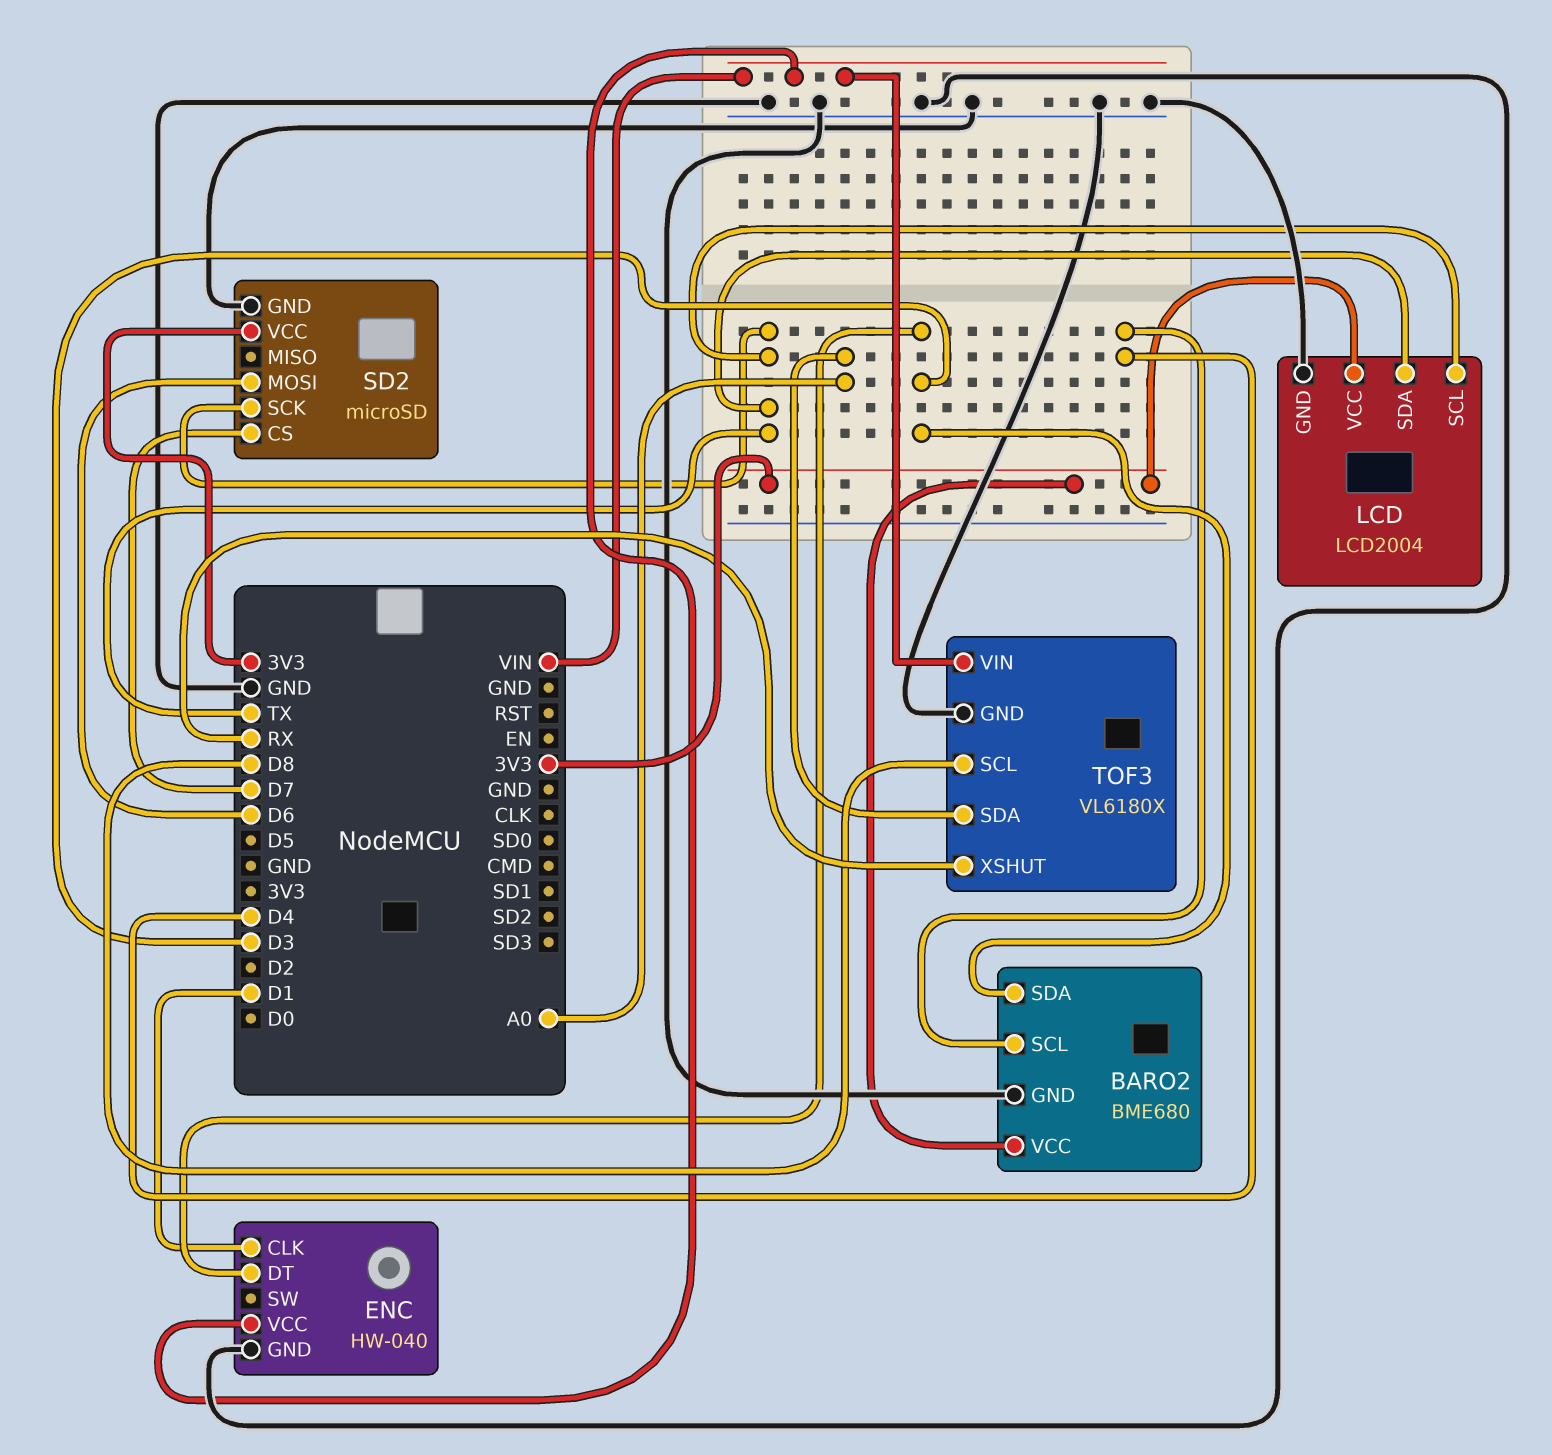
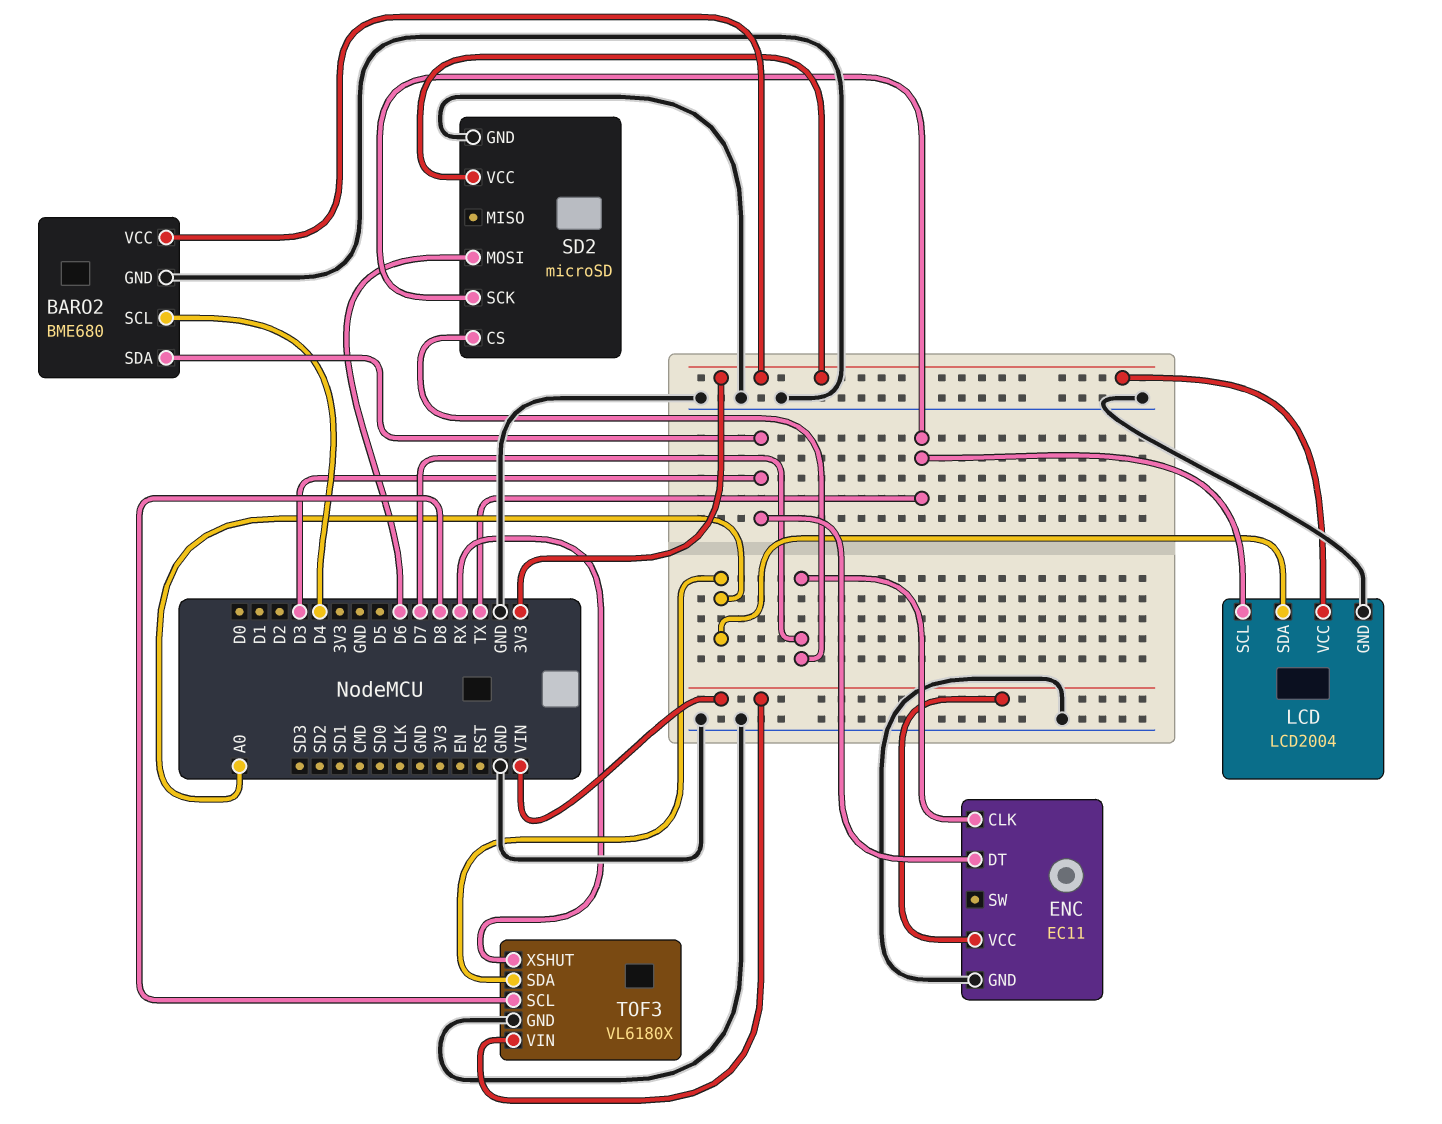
ENC: HW-040 -> EC11
ENC pin CLK: D1 -> D7
LCD pin SDA: TX -> A0

